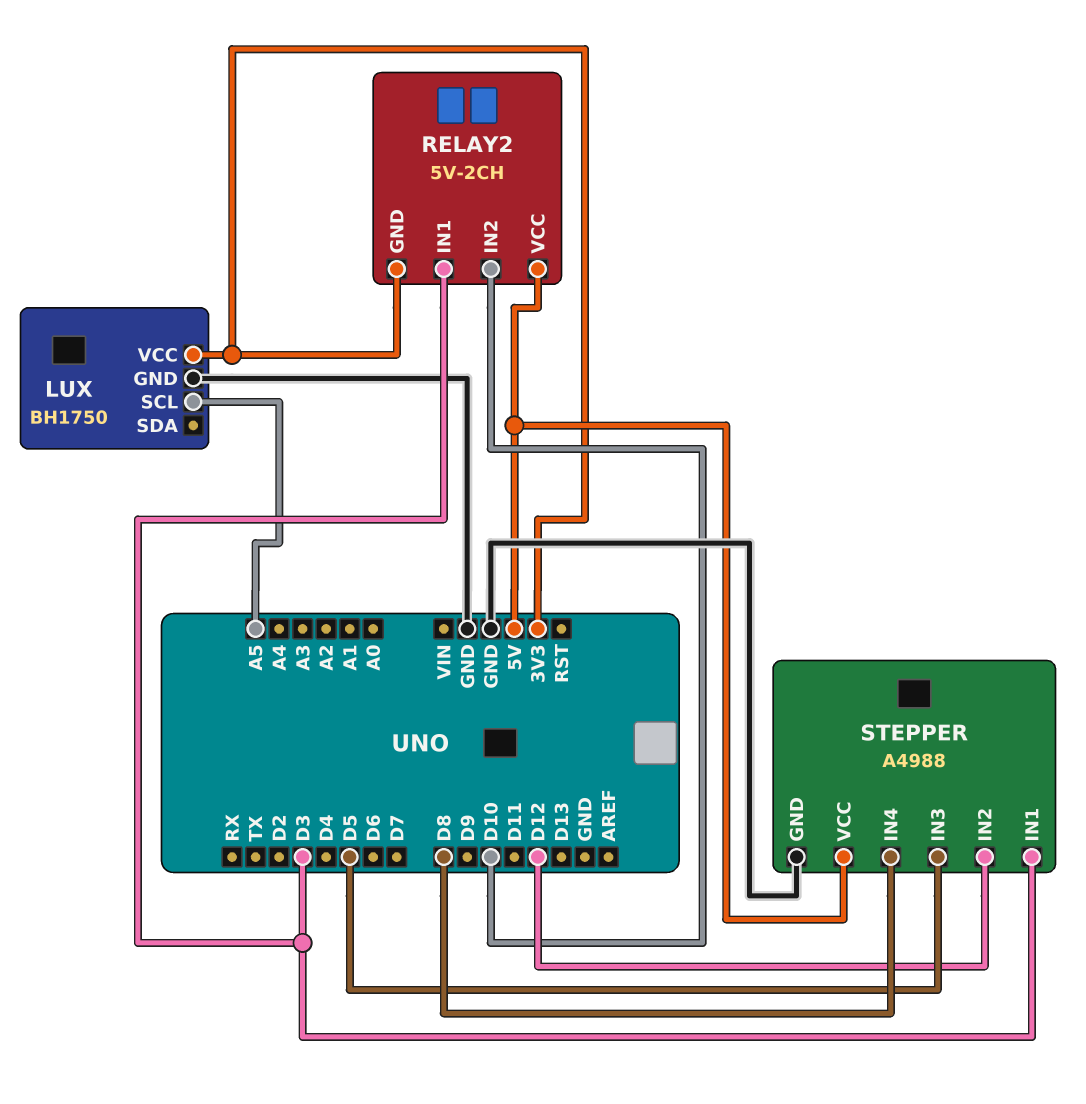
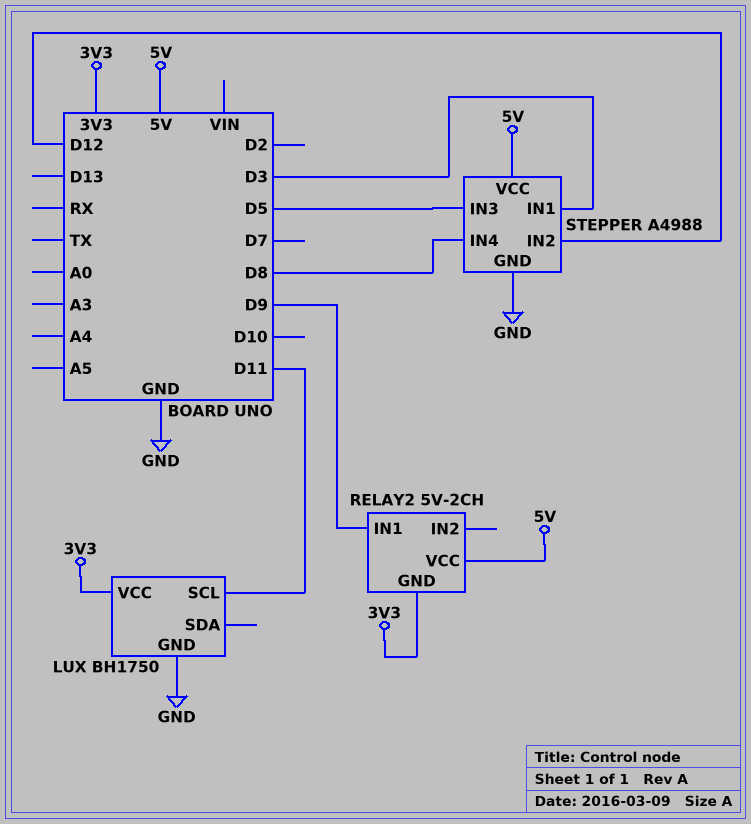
LUX pin SCL: A5 -> D11
RELAY2 pin IN1: D3 -> D9
RELAY2 pin IN2: D10 -> none

